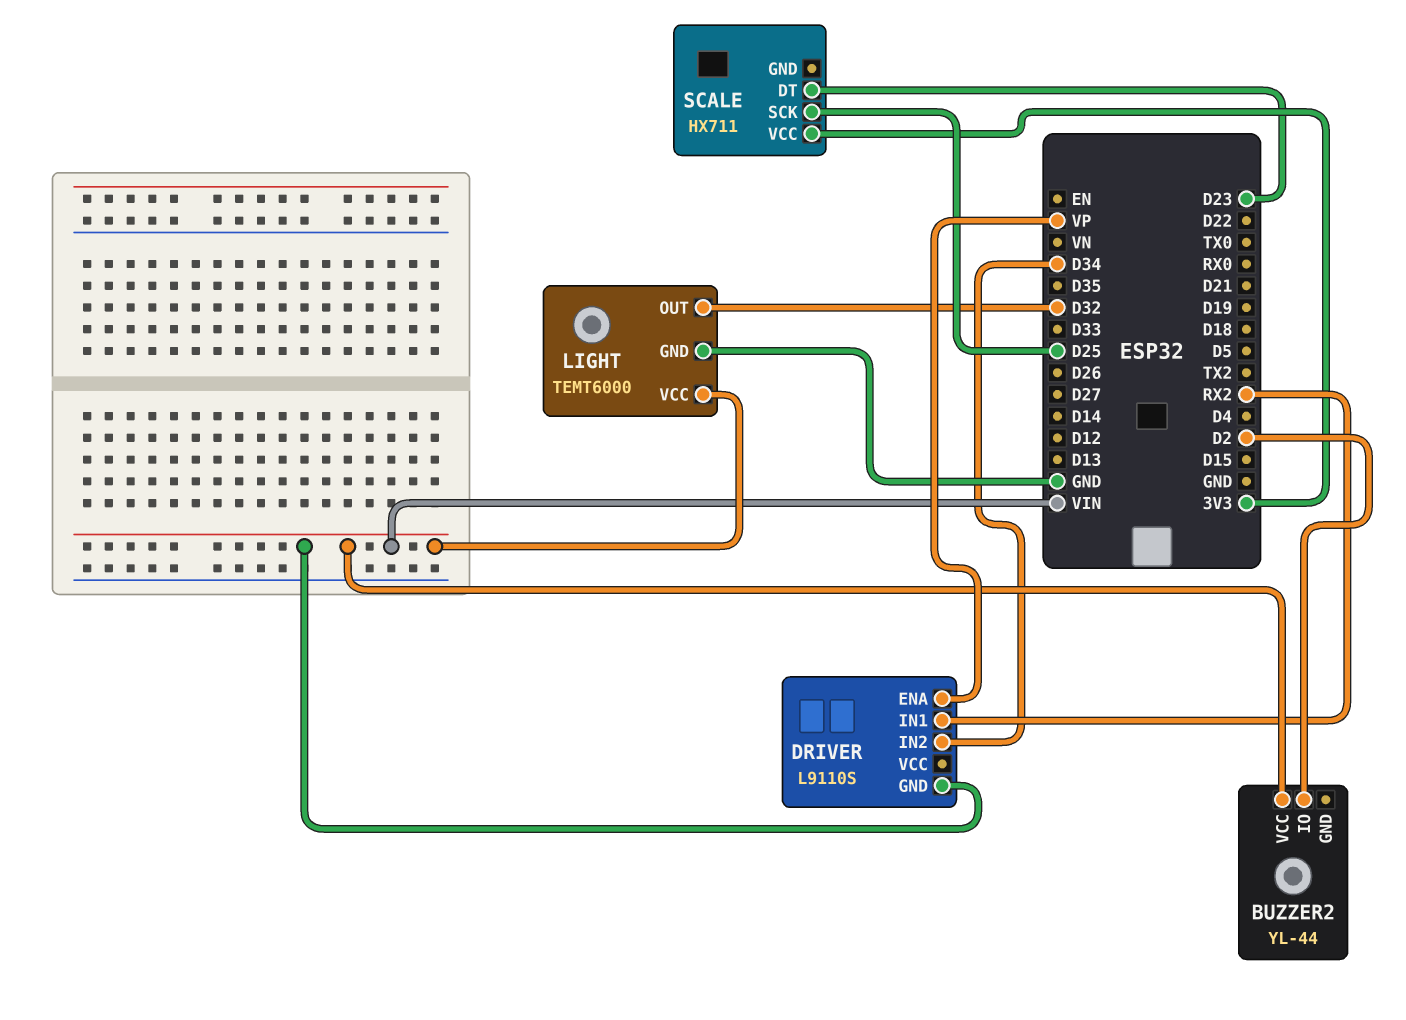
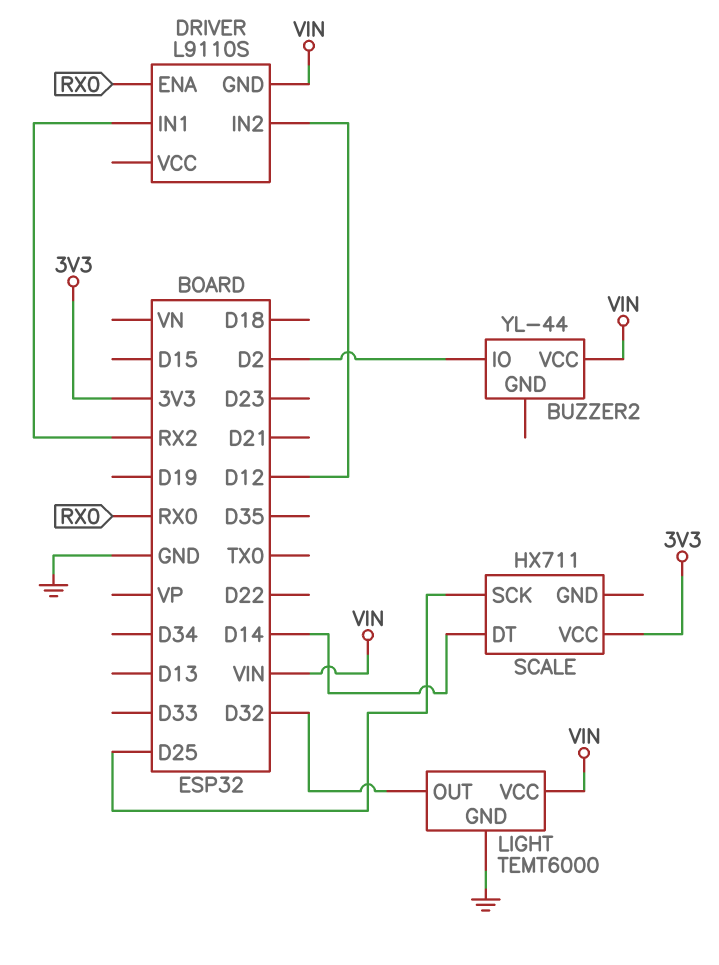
DRIVER pin ENA: VP -> RX0
DRIVER pin IN2: D34 -> D12
SCALE pin DT: D23 -> D14

